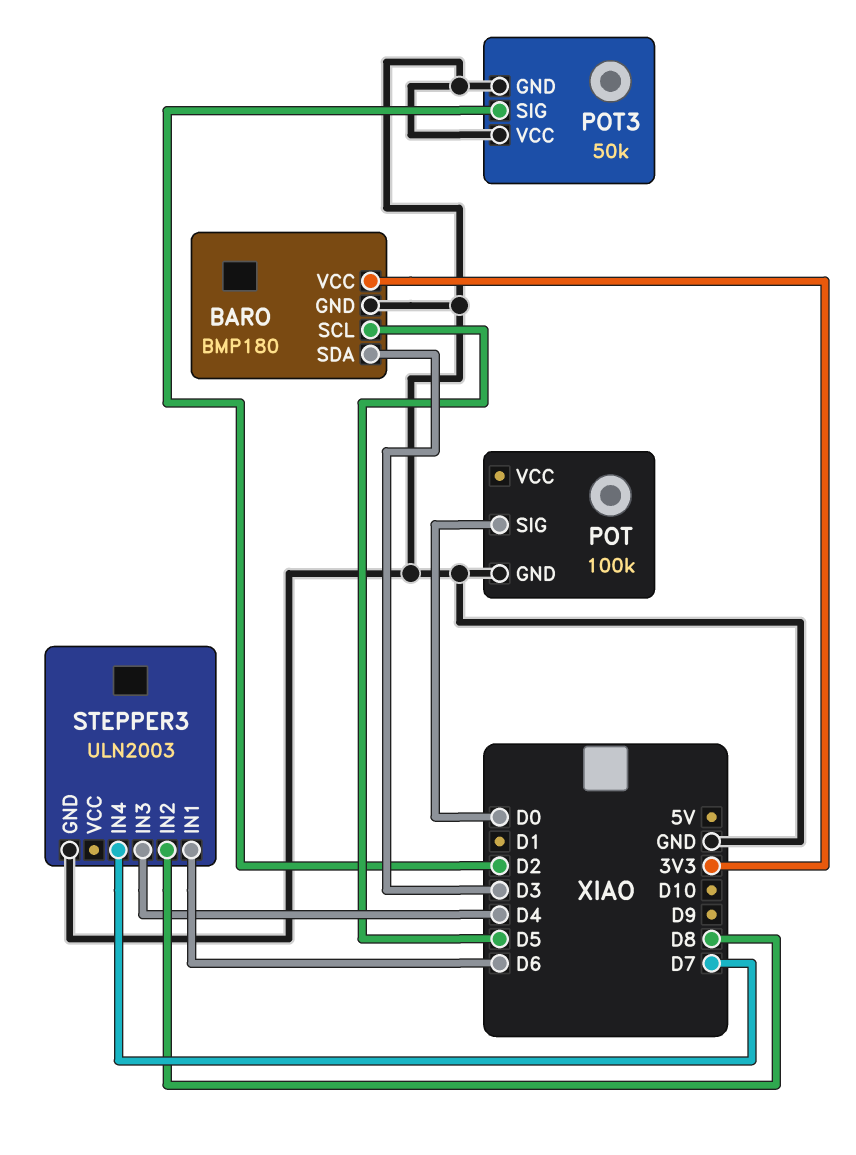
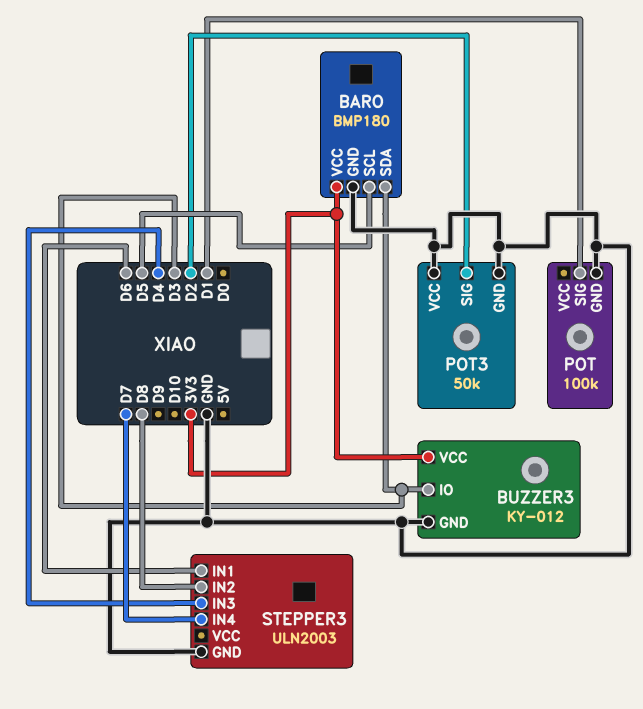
BUZZER3: none -> KY-012
BUZZER3 pin GND: none -> GND
BUZZER3 pin IO: none -> D3
BUZZER3 pin VCC: none -> 3V3
POT pin SIG: D0 -> D1

